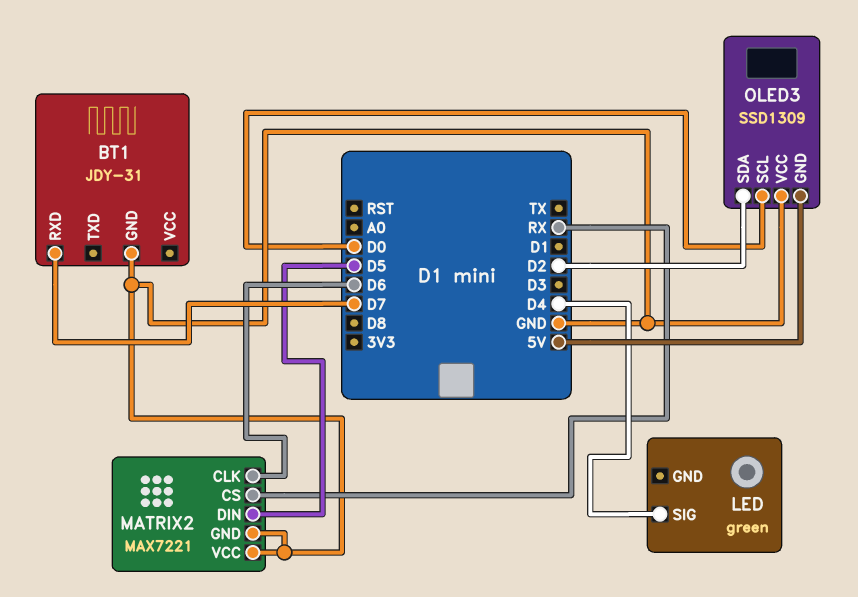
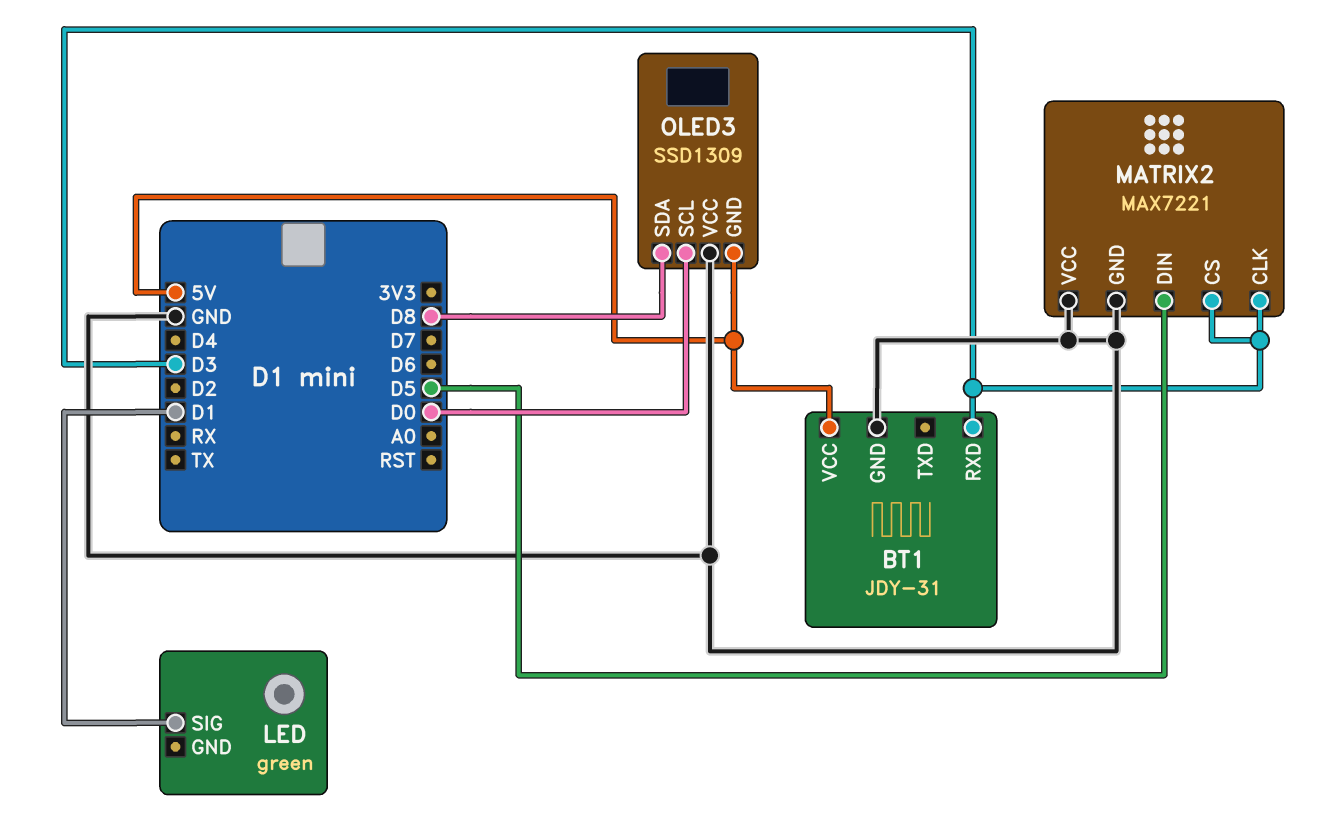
BT1 pin RXD: D7 -> D3
BT1 pin VCC: none -> 5V
LED pin SIG: D4 -> D1
MATRIX2 pin CLK: D6 -> D3
MATRIX2 pin CS: RX -> D3
OLED3 pin SDA: D2 -> D8

